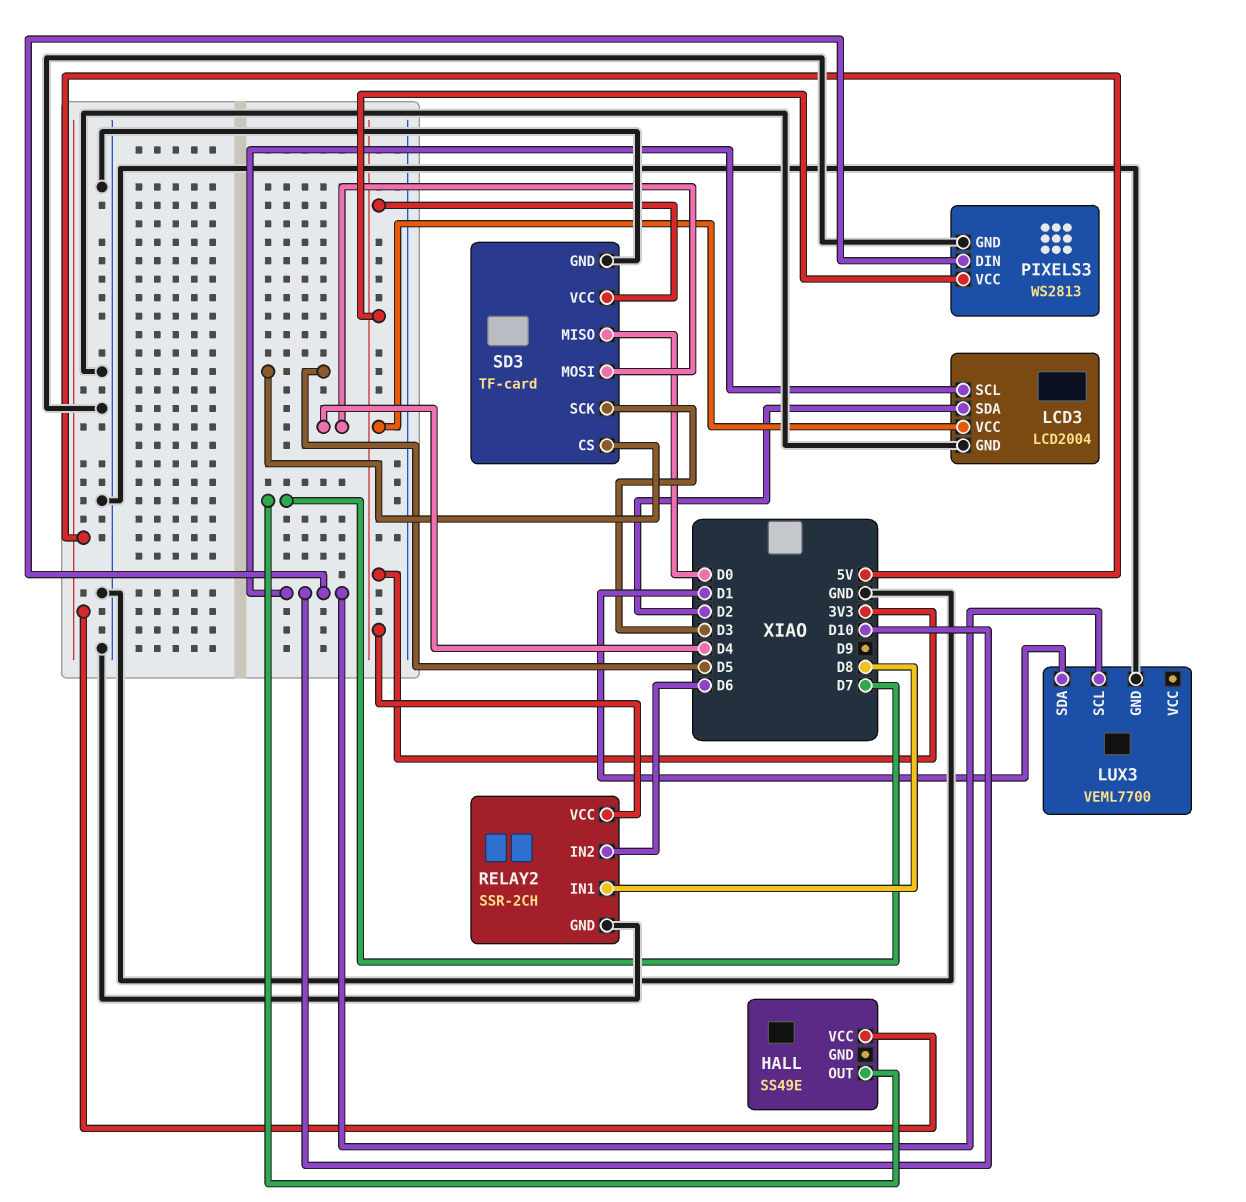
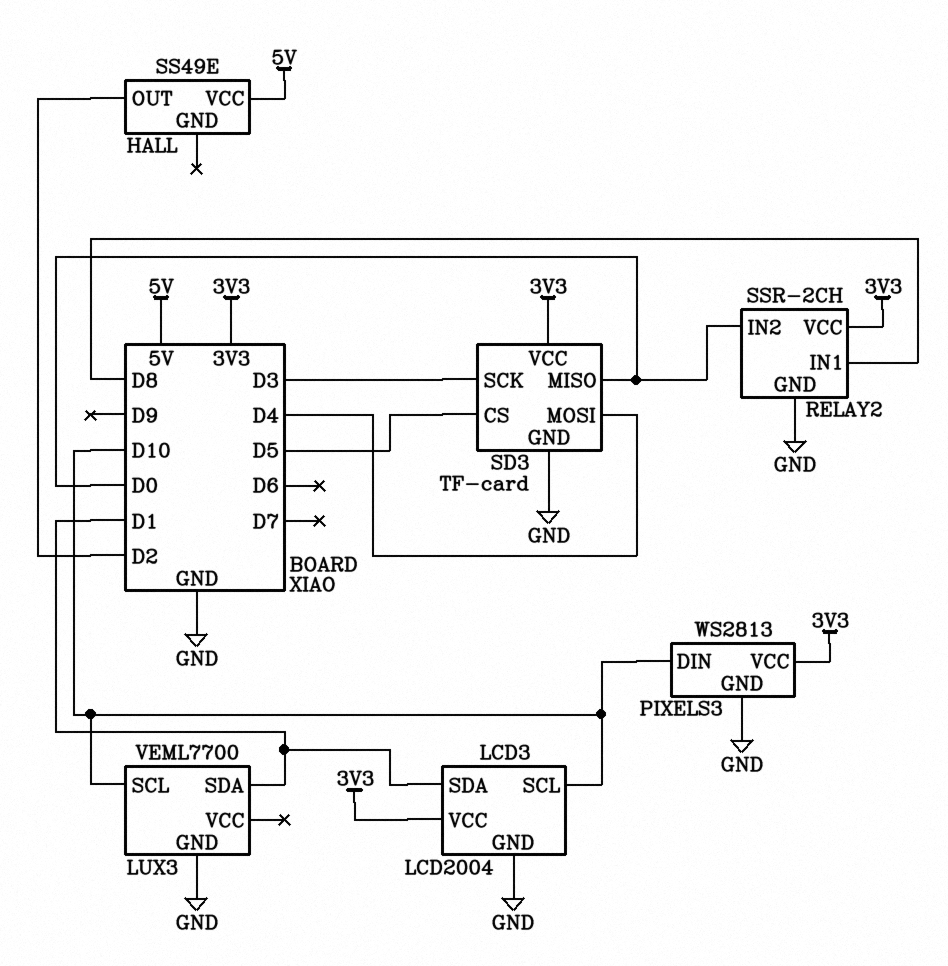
HALL pin OUT: D7 -> D2
LCD3 pin SDA: D2 -> D1
RELAY2 pin IN2: D6 -> D0

